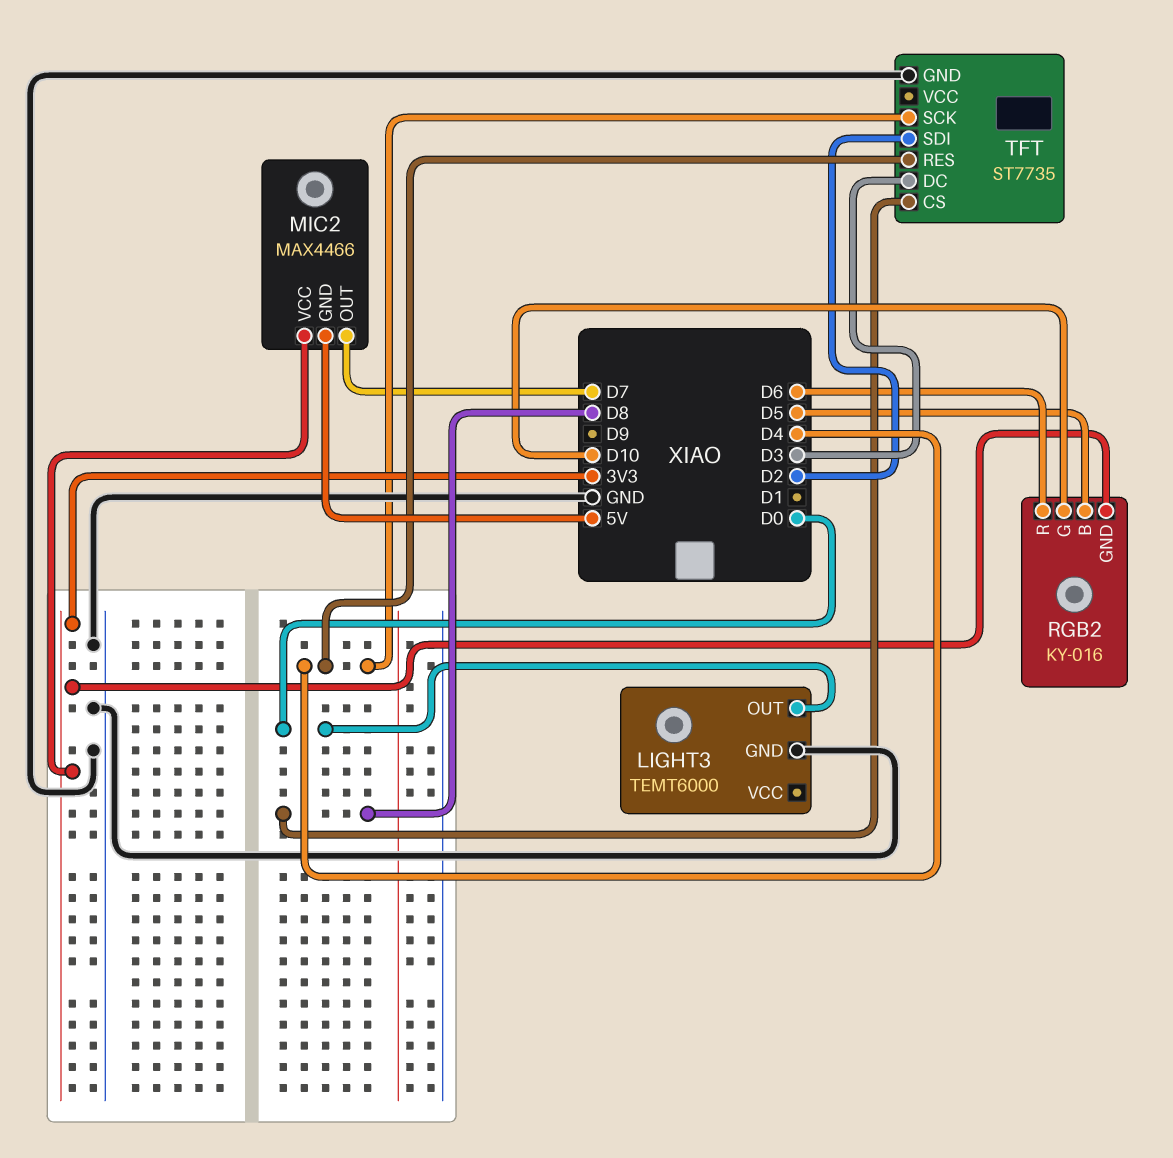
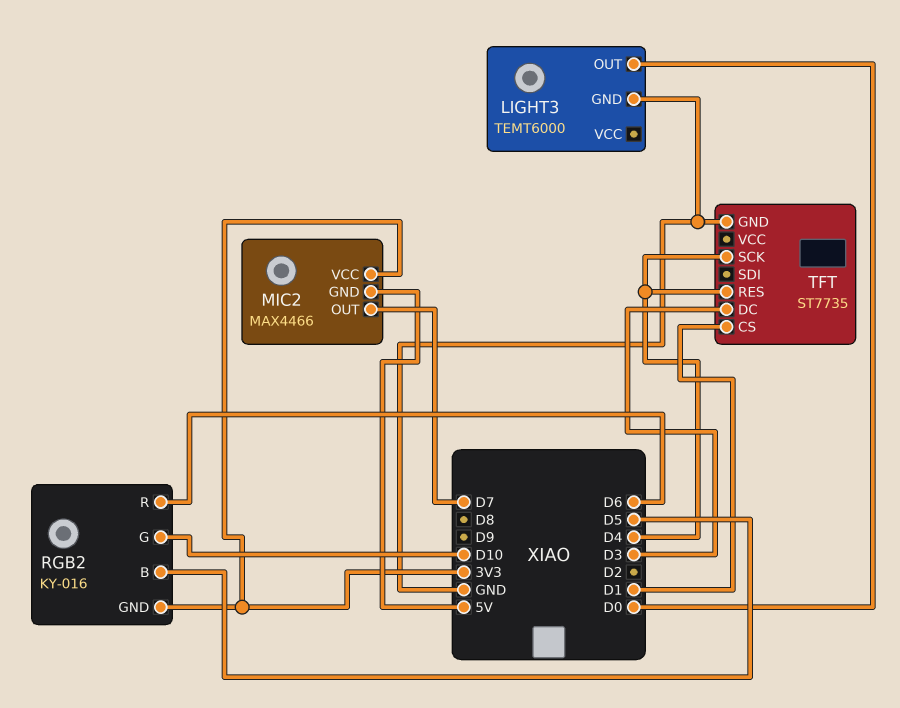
TFT pin CS: D8 -> D1
TFT pin SDI: D2 -> none

